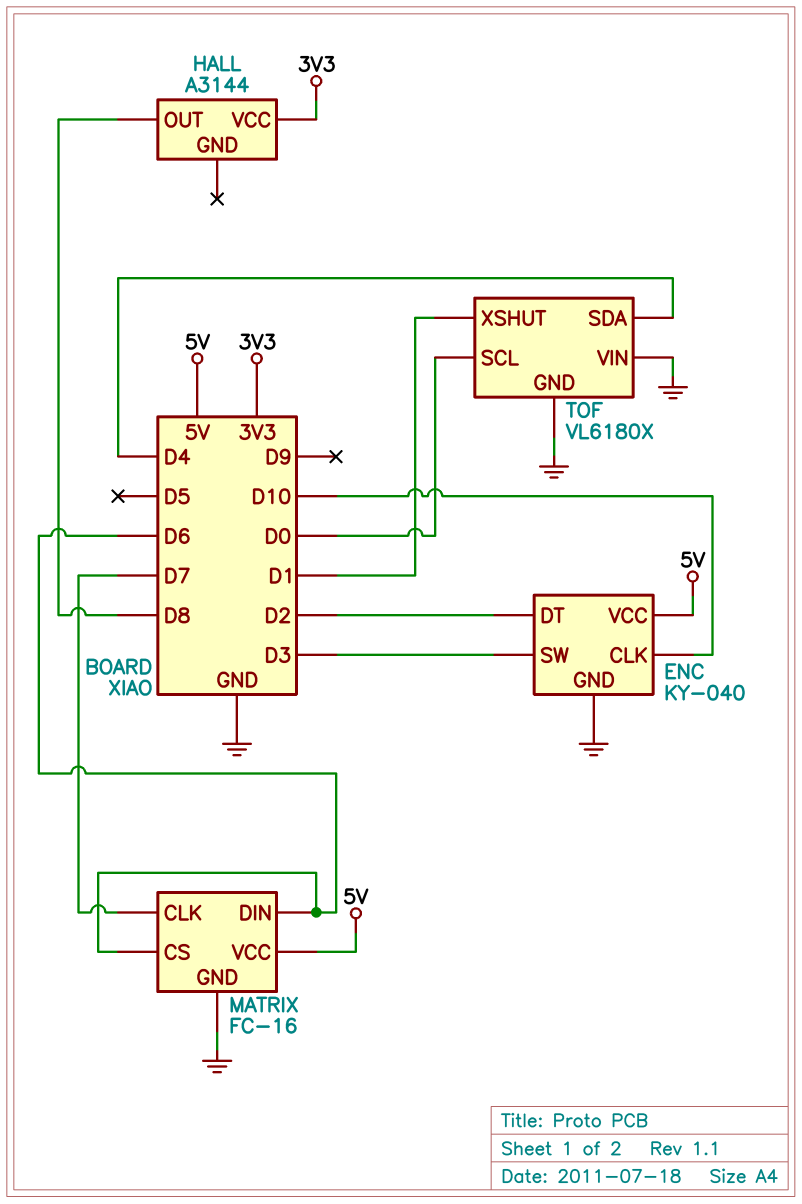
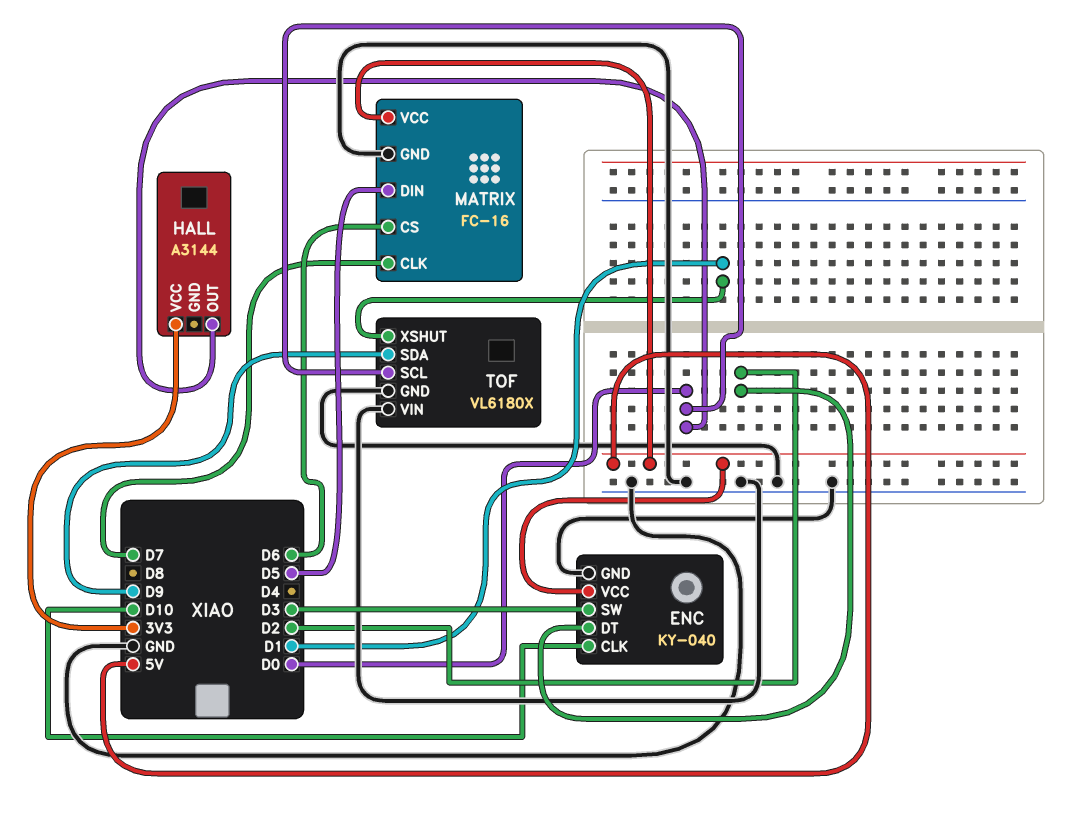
HALL pin OUT: D8 -> D0
MATRIX pin DIN: D6 -> D5
TOF pin SDA: D4 -> D9

